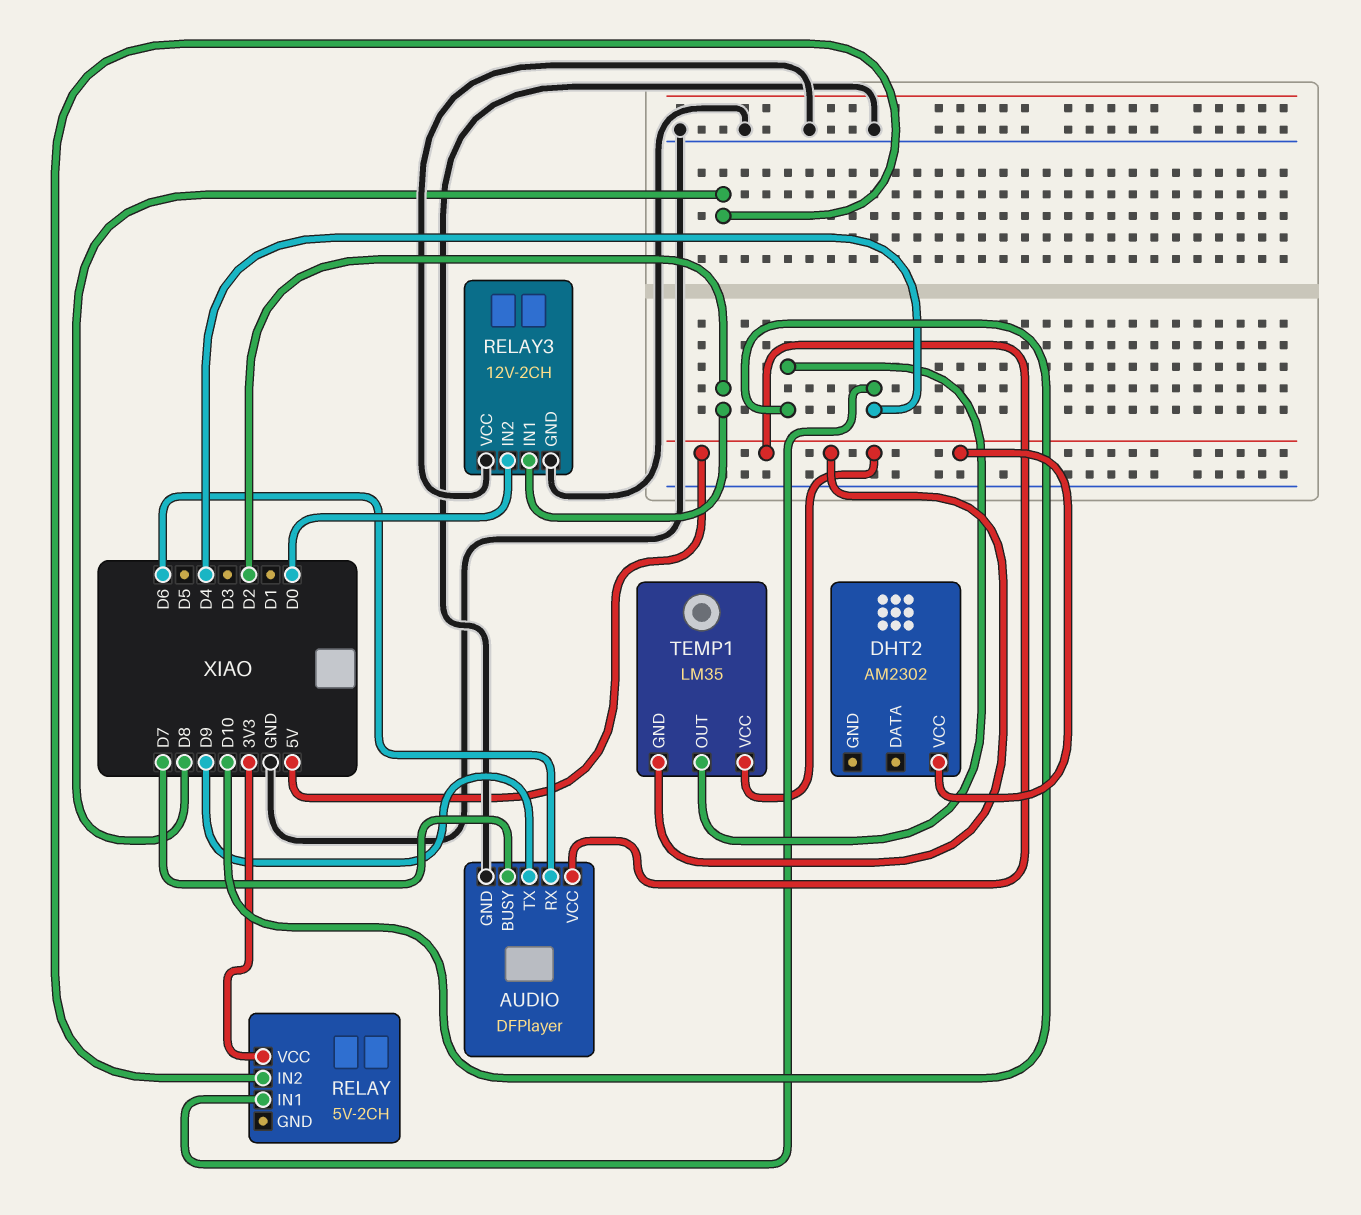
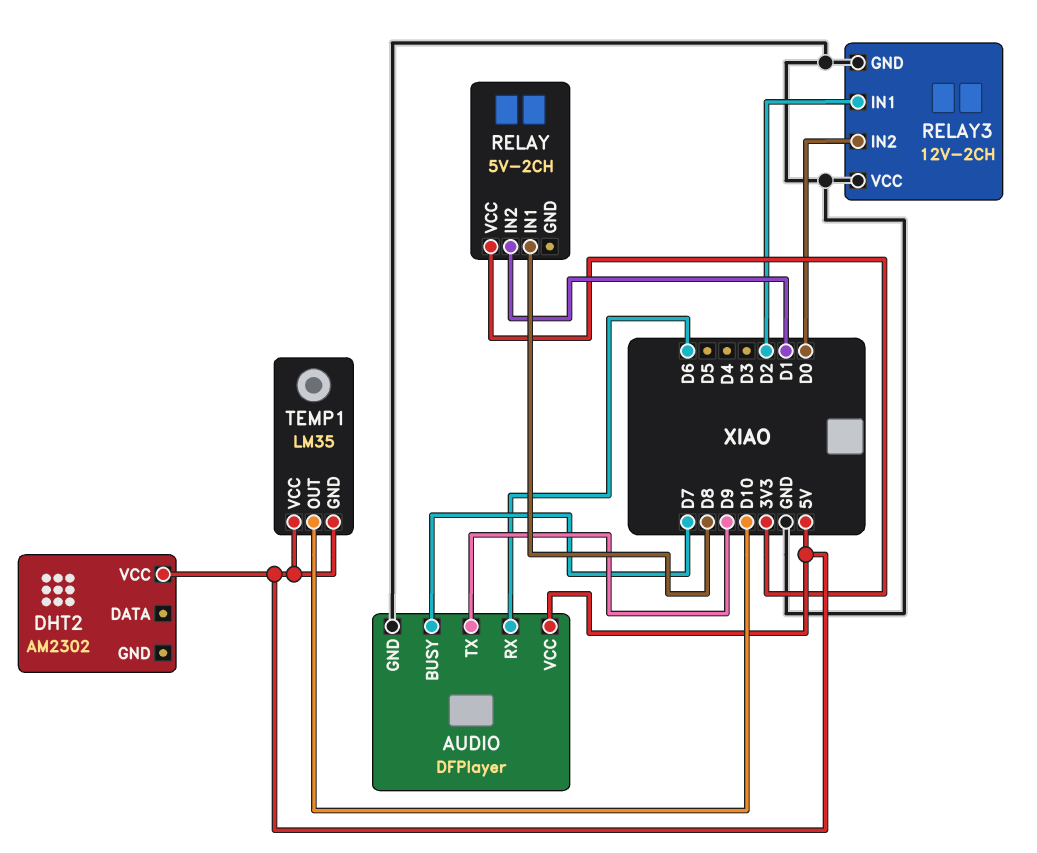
RELAY pin IN1: D4 -> D8
RELAY pin IN2: D8 -> D1

